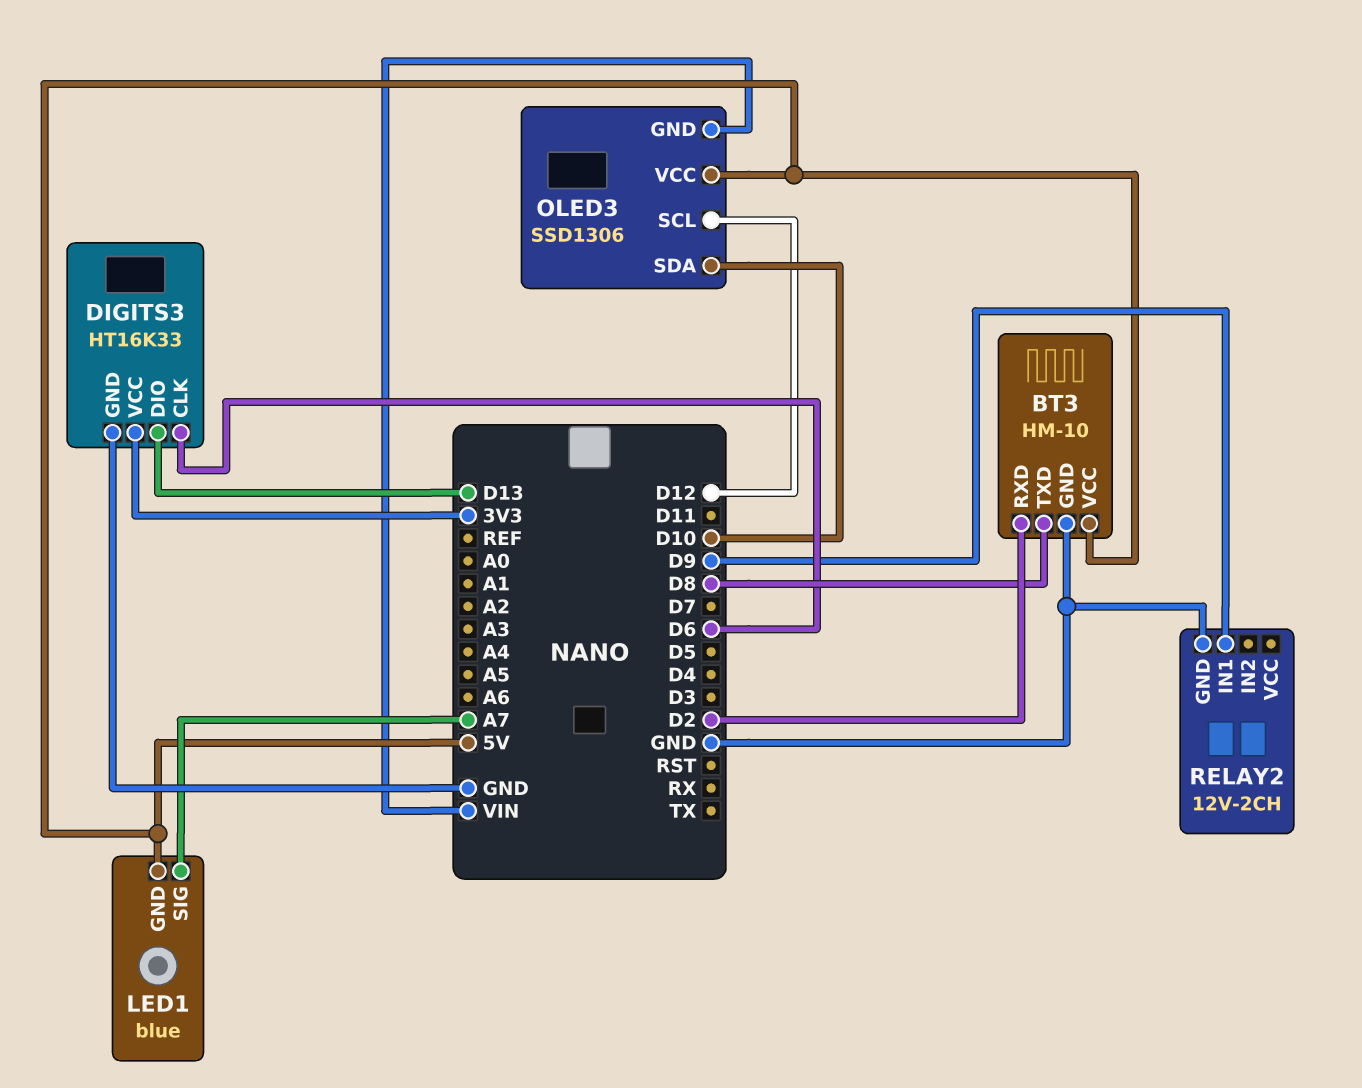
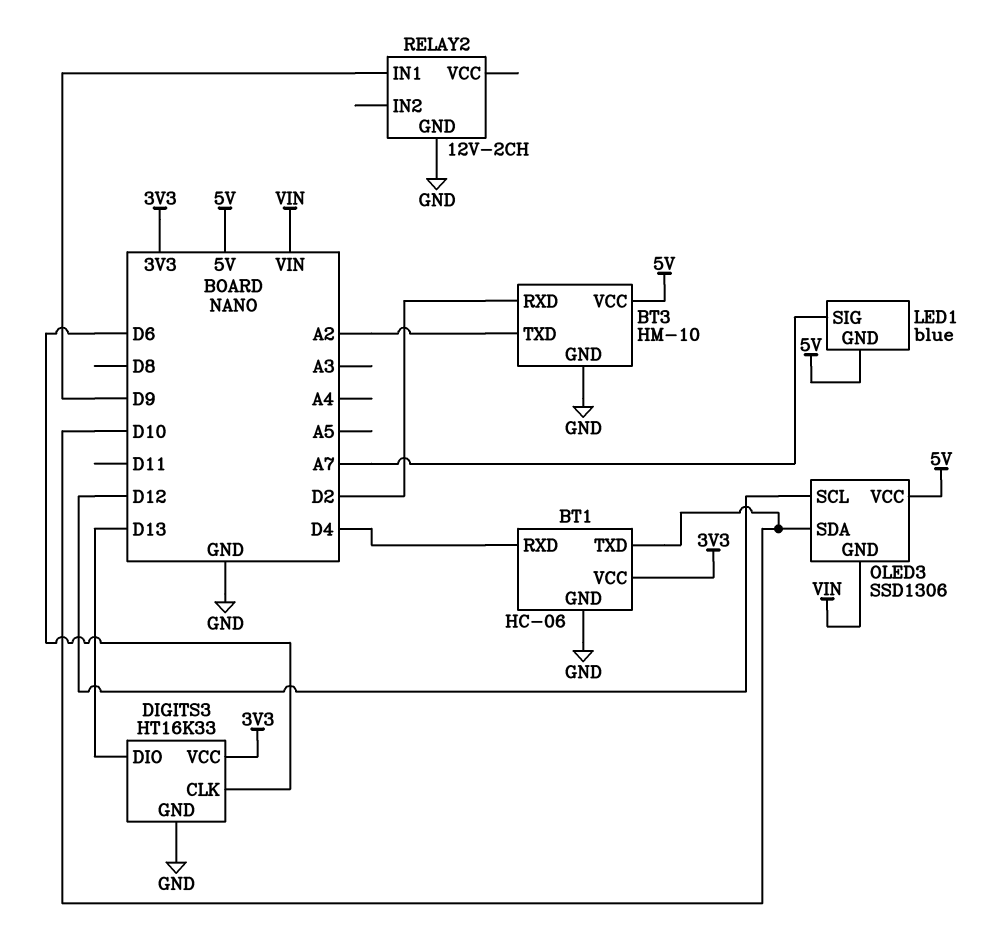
BT1: none -> HC-06
BT1 pin GND: none -> GND
BT1 pin RXD: none -> D4
BT1 pin TXD: none -> D10
BT1 pin VCC: none -> 3V3
BT3 pin TXD: D8 -> A2

